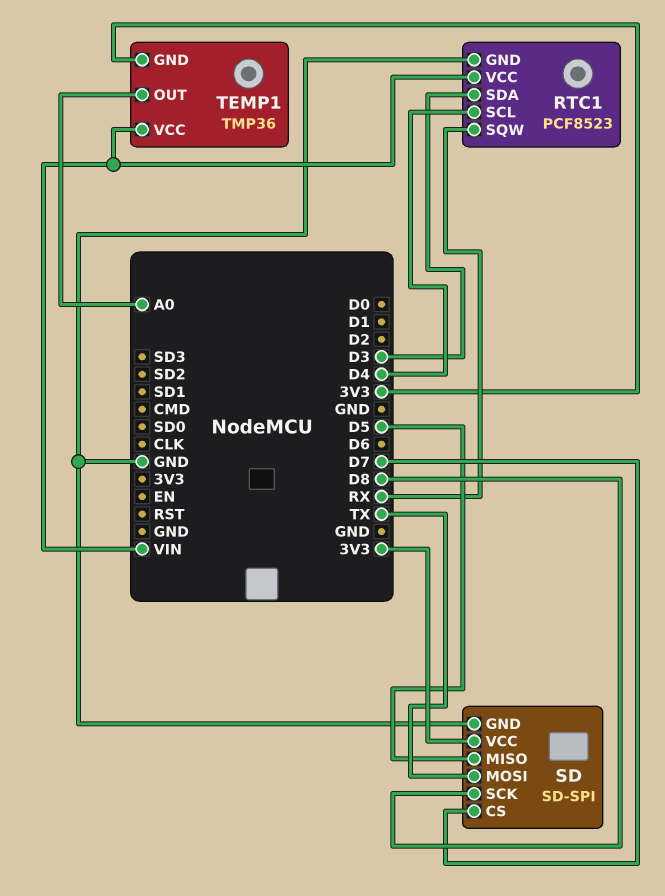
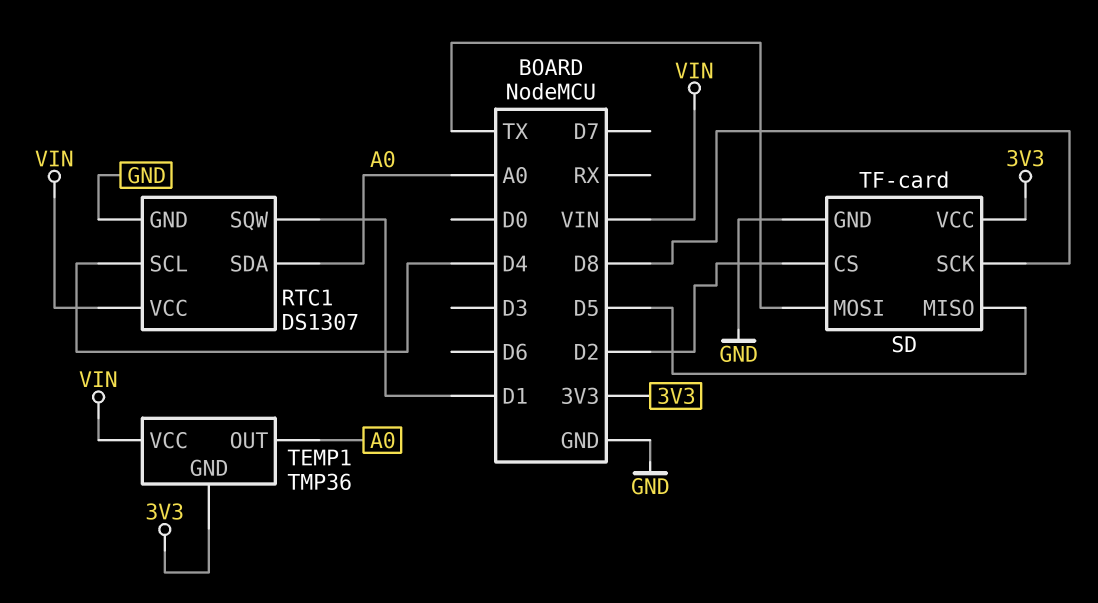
RTC1: PCF8523 -> DS1307
RTC1 pin SDA: D3 -> A0
RTC1 pin SQW: RX -> D1
SD: SD-SPI -> TF-card
SD pin CS: D7 -> D2

